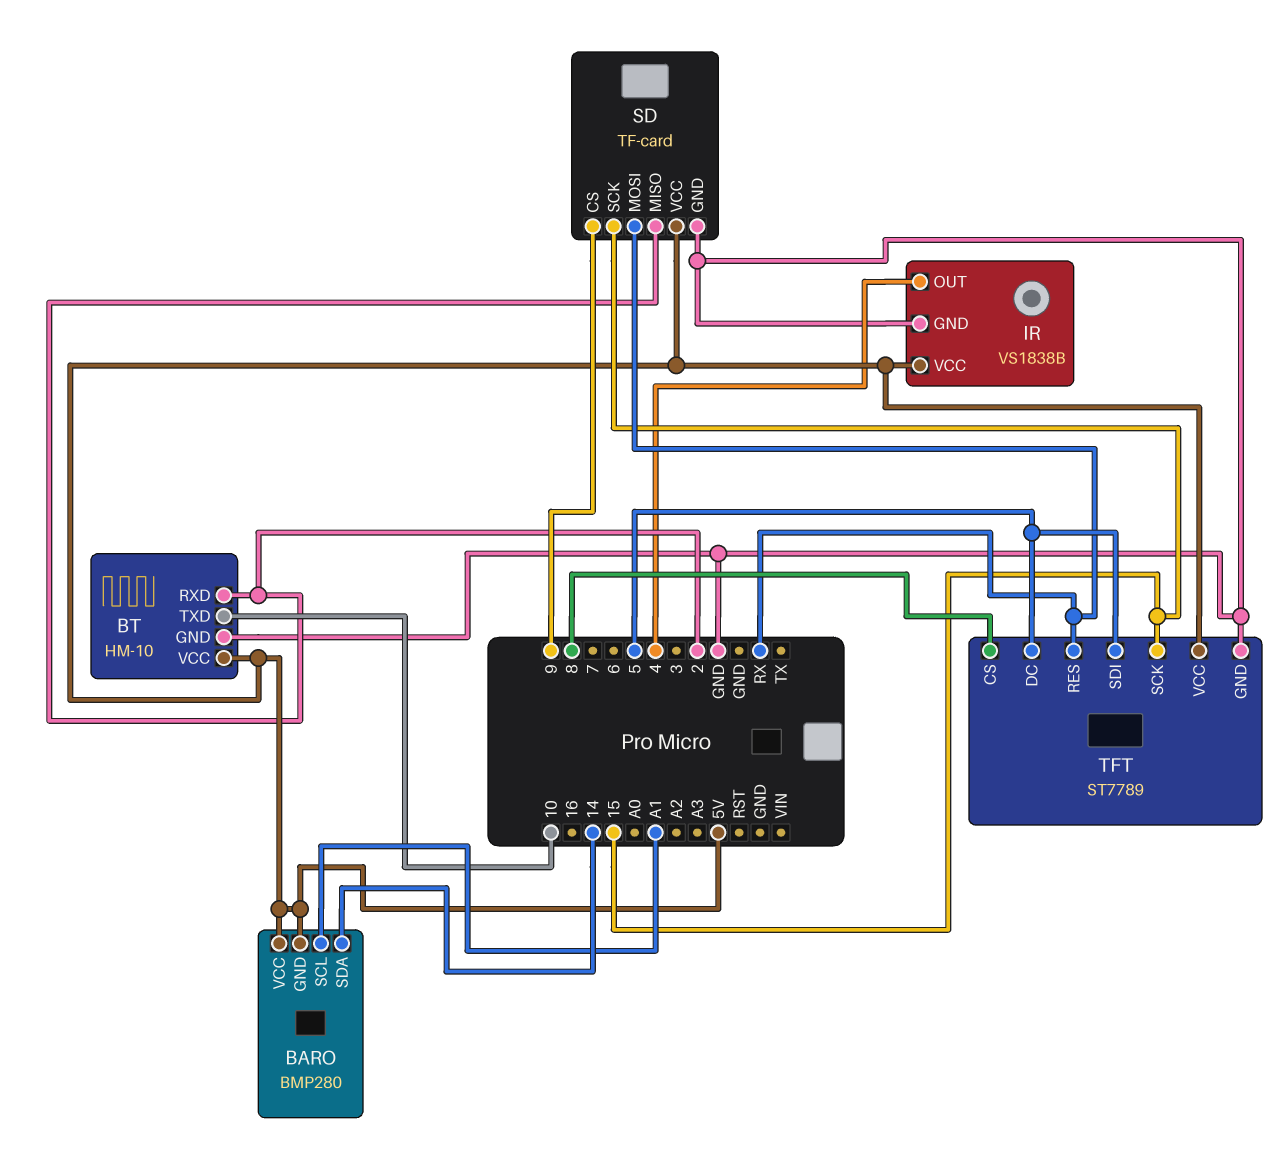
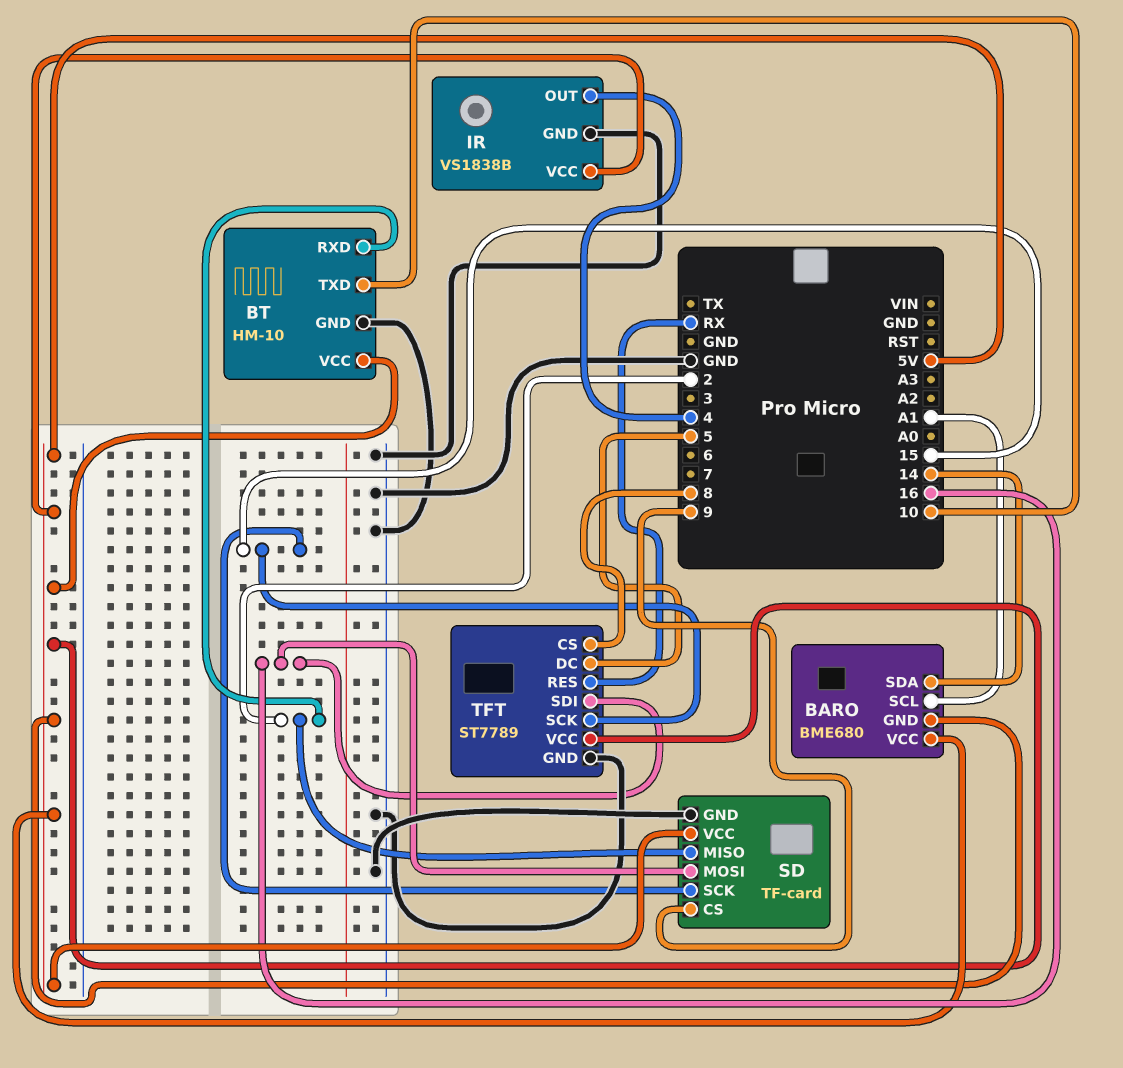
BARO: BMP280 -> BME680
SD pin MOSI: RX -> 16
TFT pin SDI: 5 -> 16

